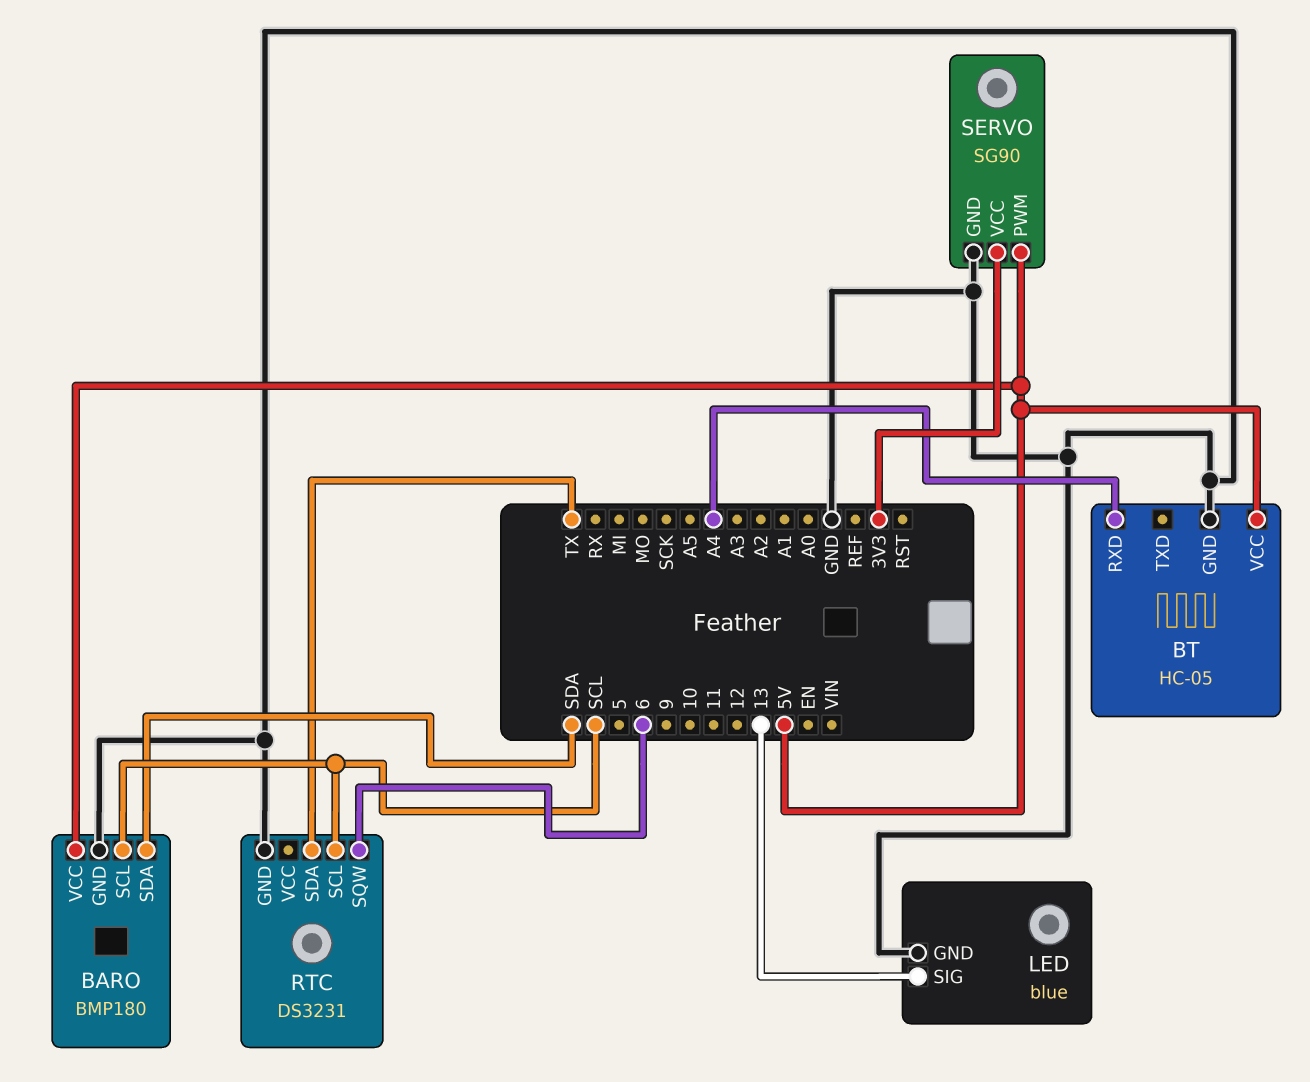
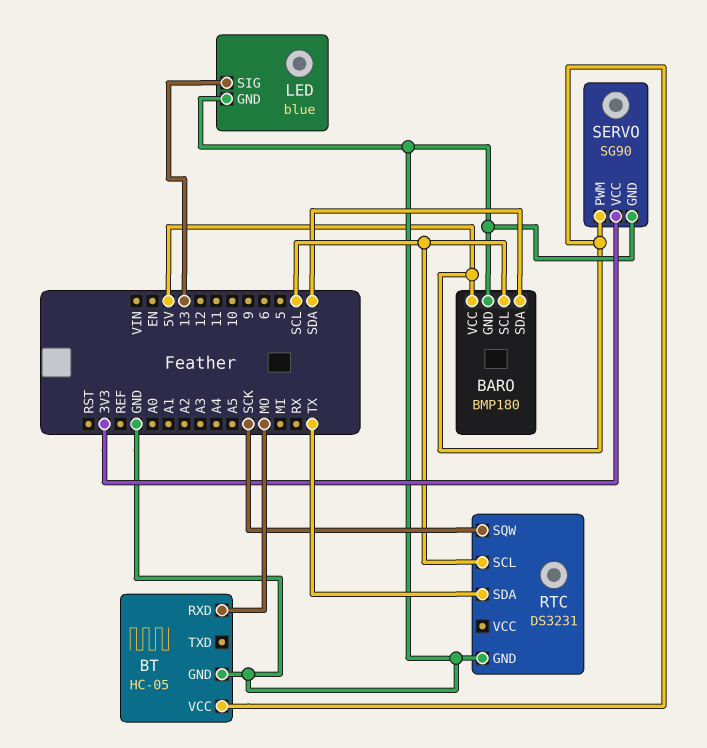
BT pin RXD: A4 -> MO
RTC pin SQW: 6 -> SCK

